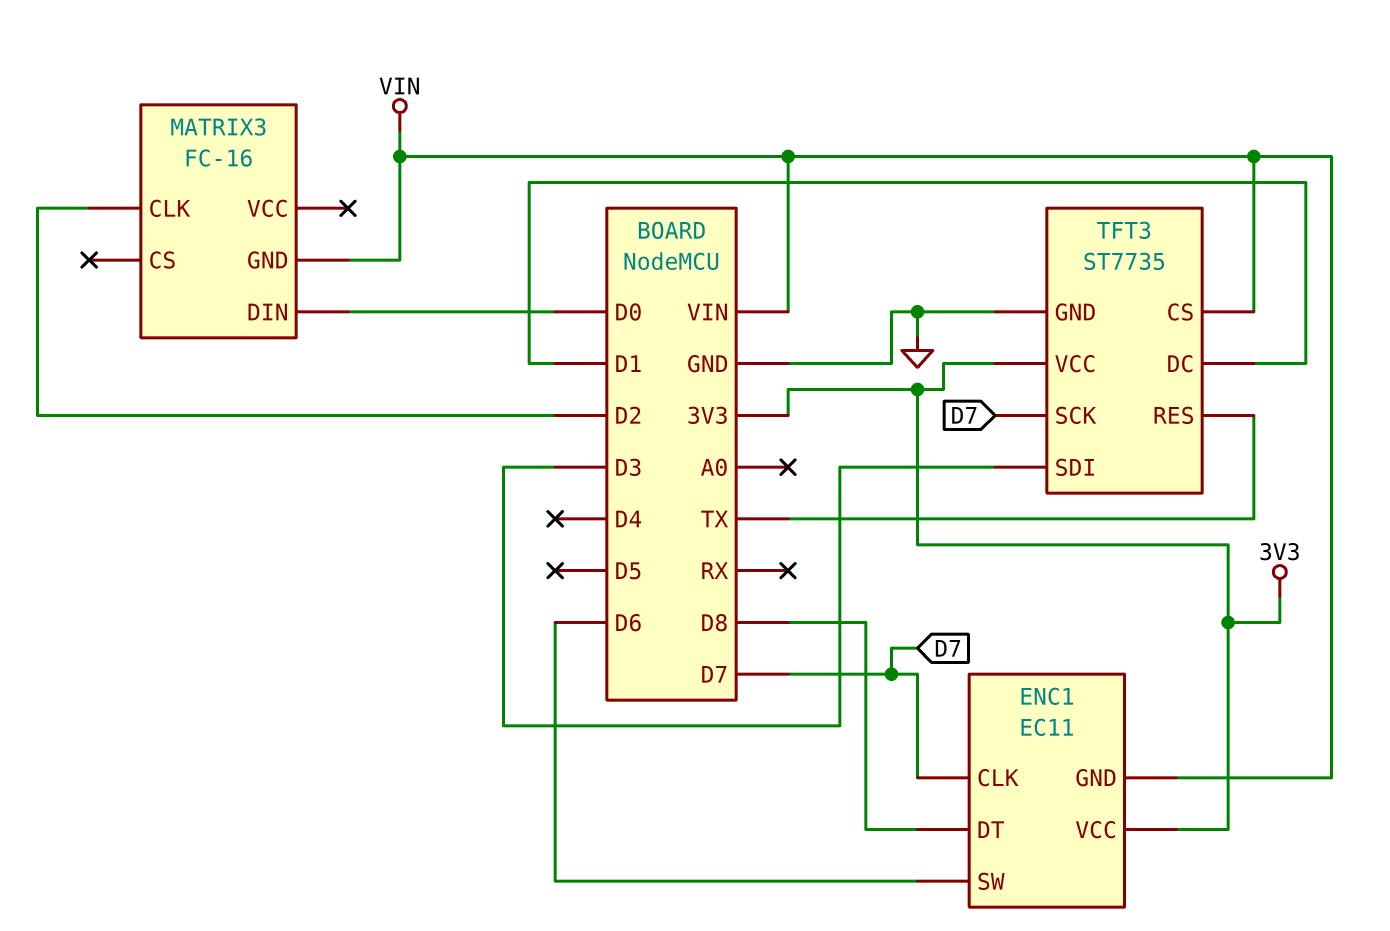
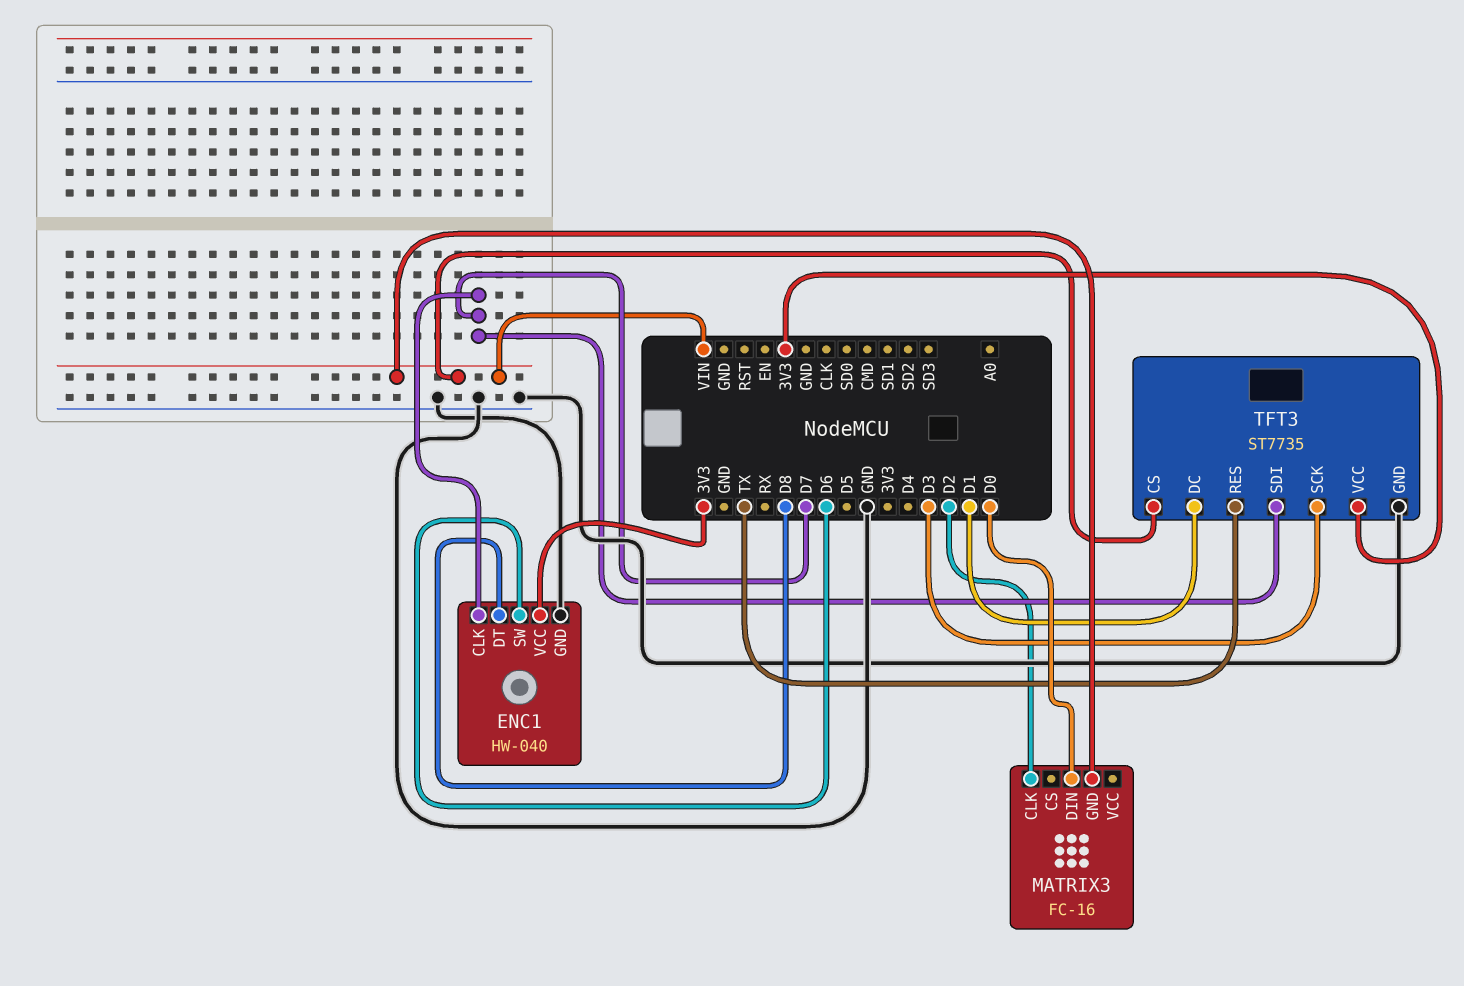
ENC1: EC11 -> HW-040
ENC1 pin GND: VIN -> GND
TFT3 pin SCK: D7 -> D3
TFT3 pin SDI: D3 -> D7

